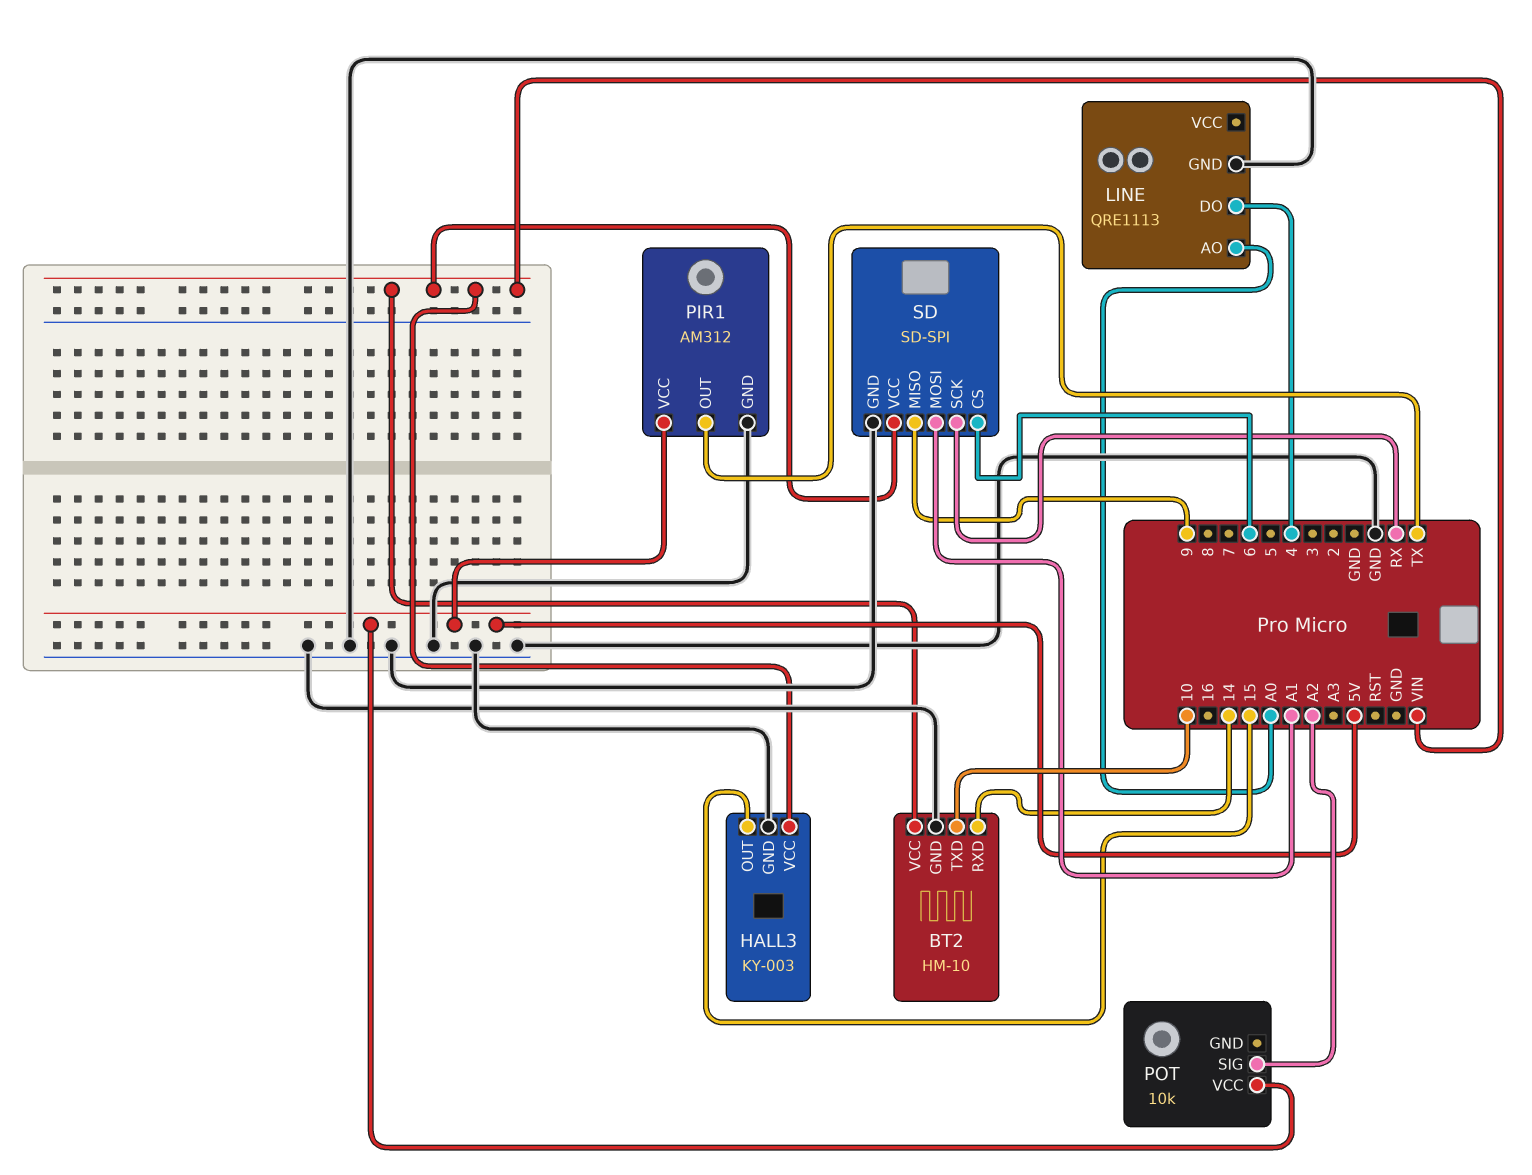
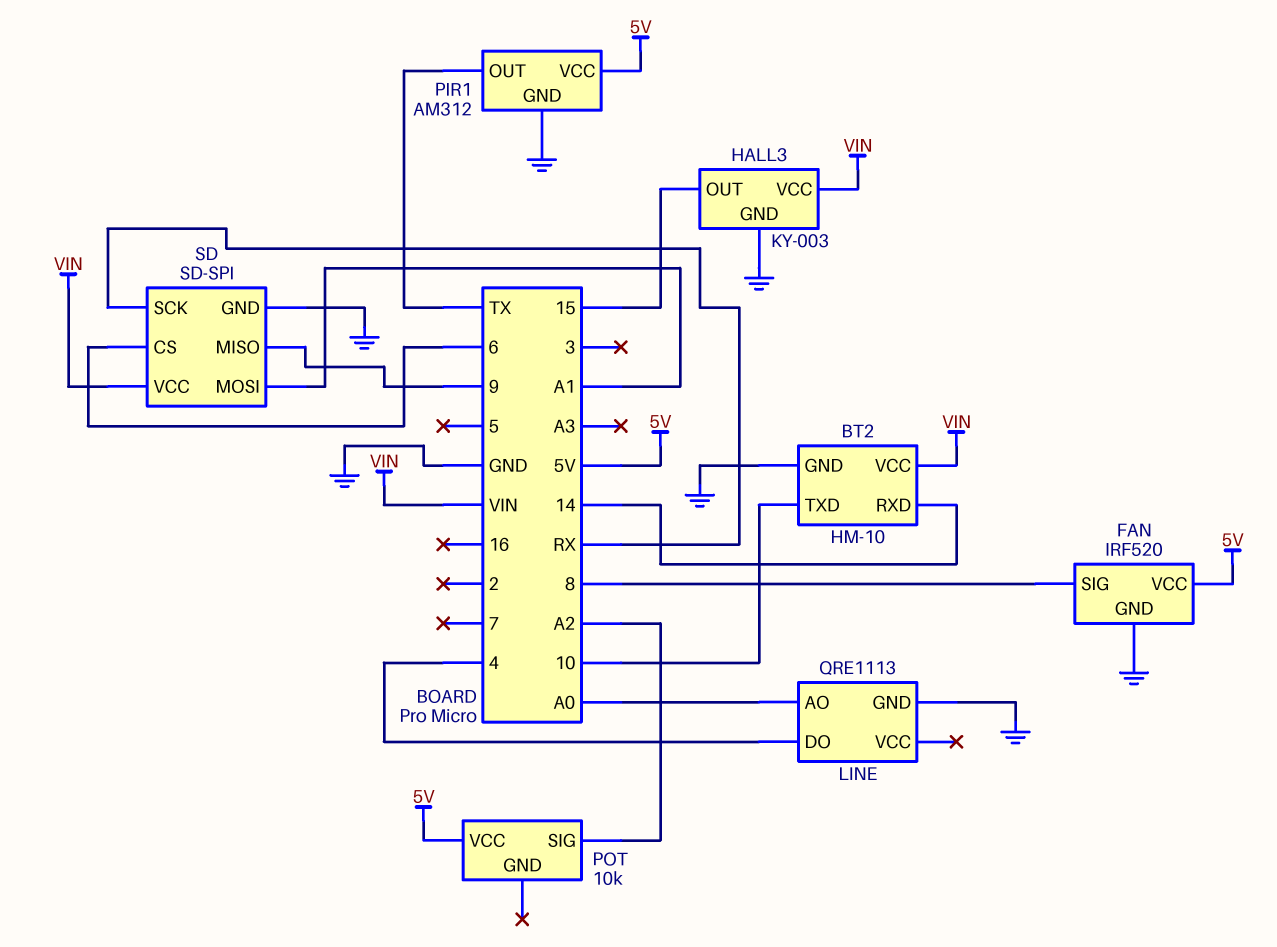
FAN: none -> IRF520
FAN pin GND: none -> GND
FAN pin SIG: none -> 8
FAN pin VCC: none -> 5V

